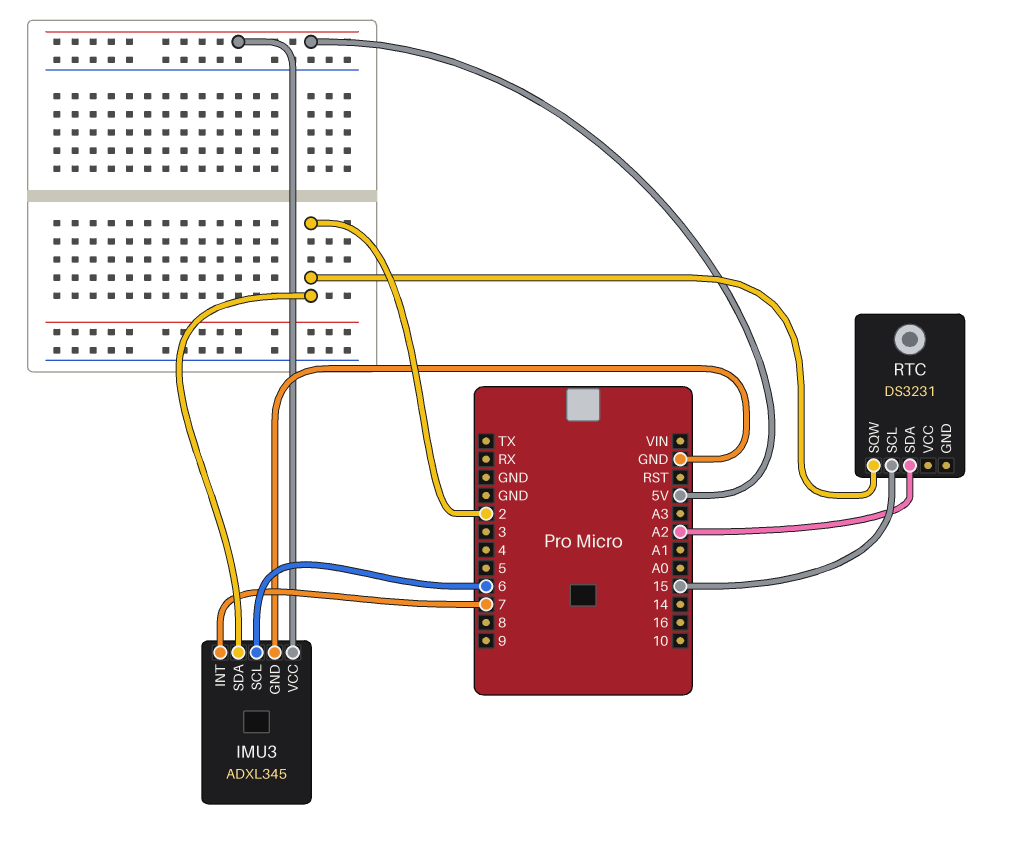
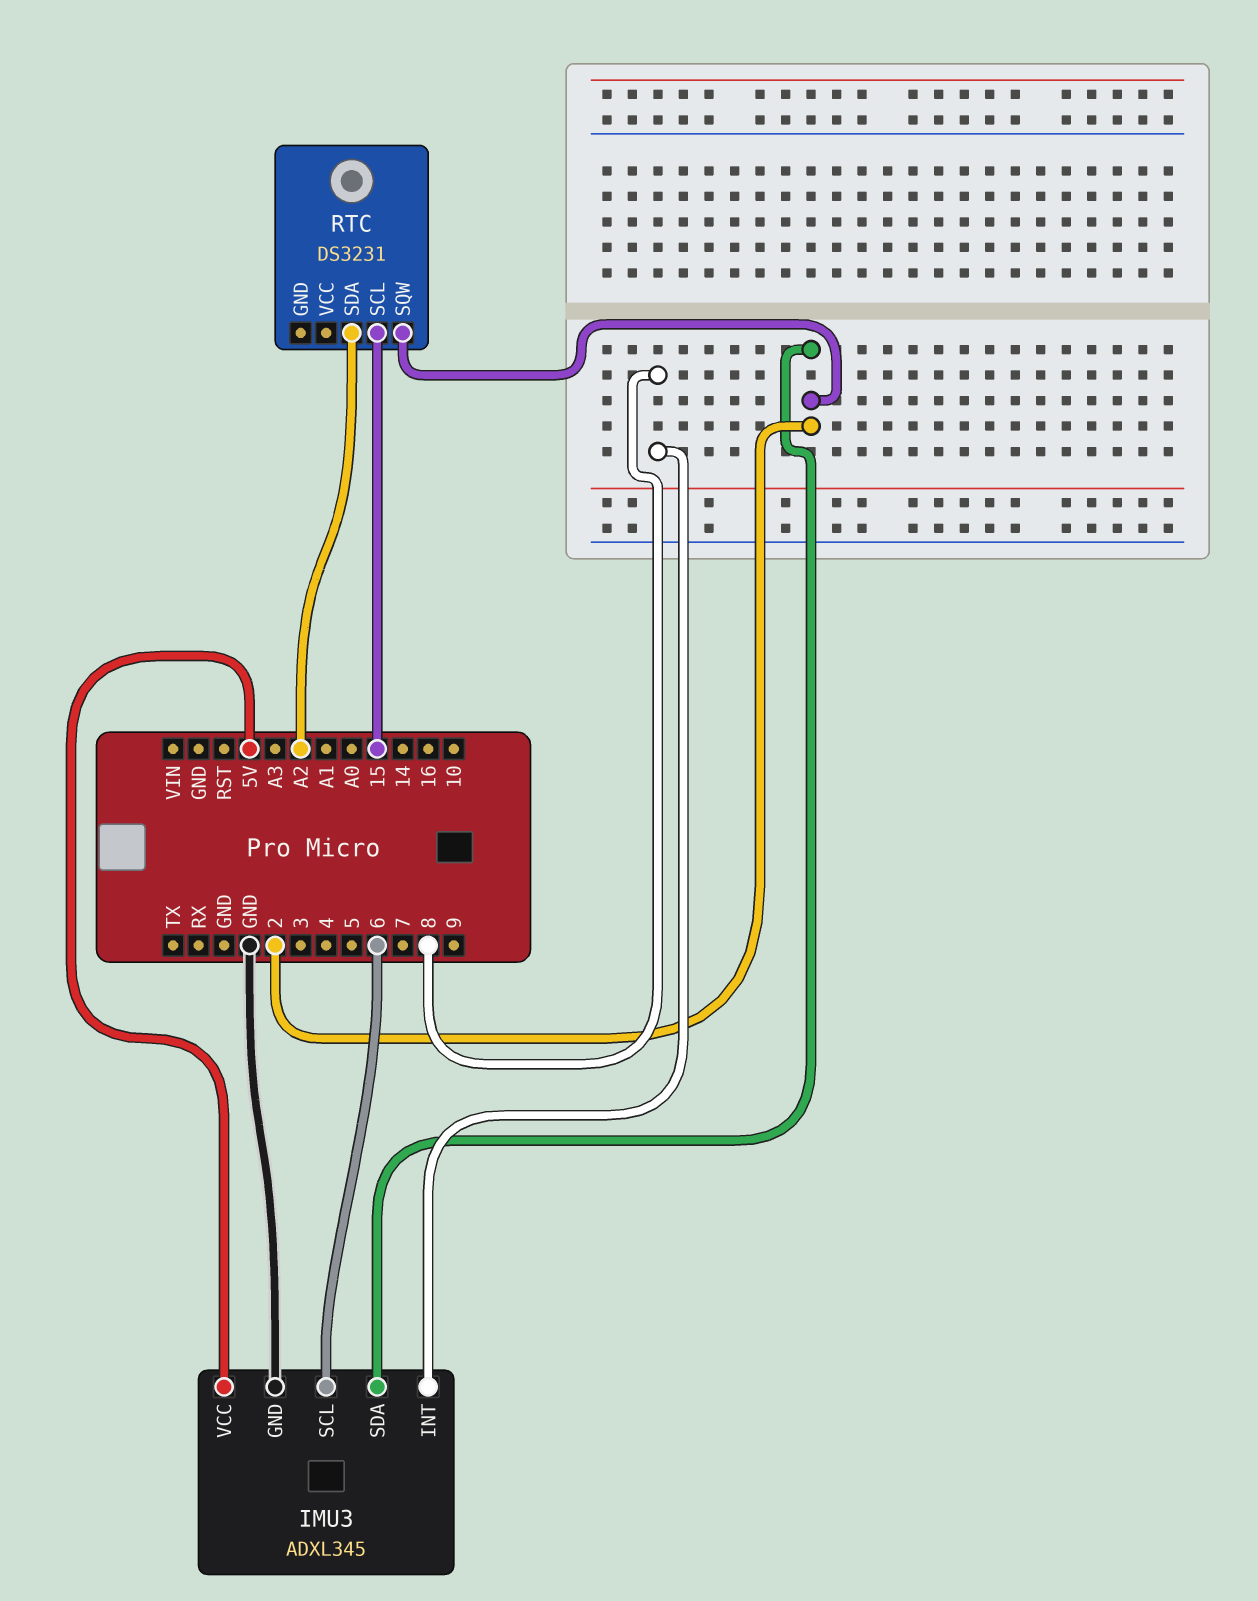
IMU3 pin INT: 7 -> 8

